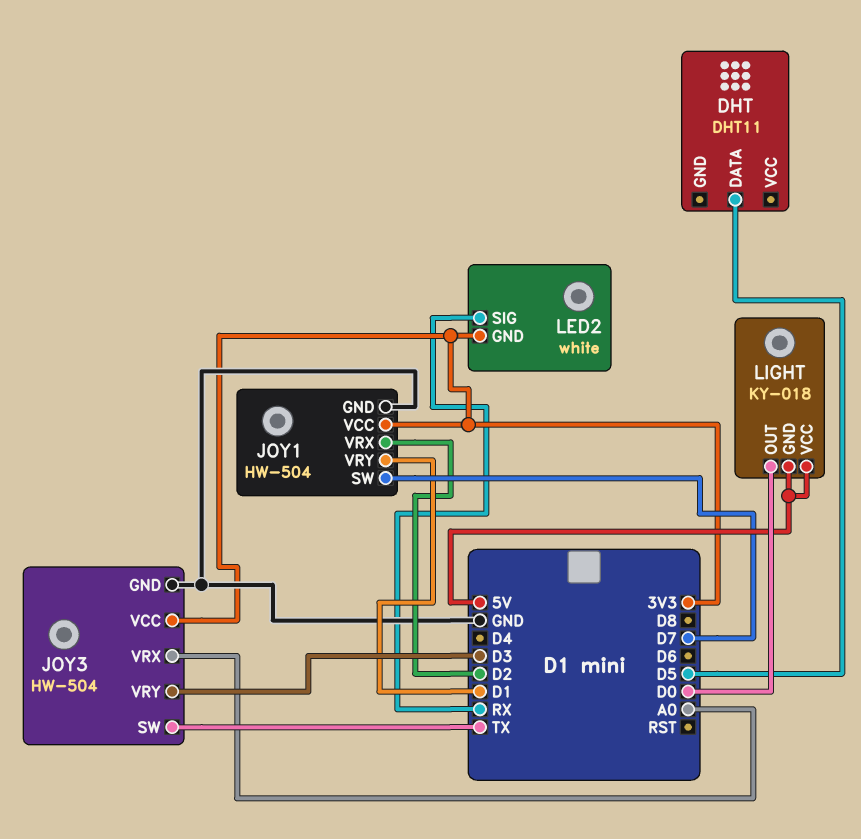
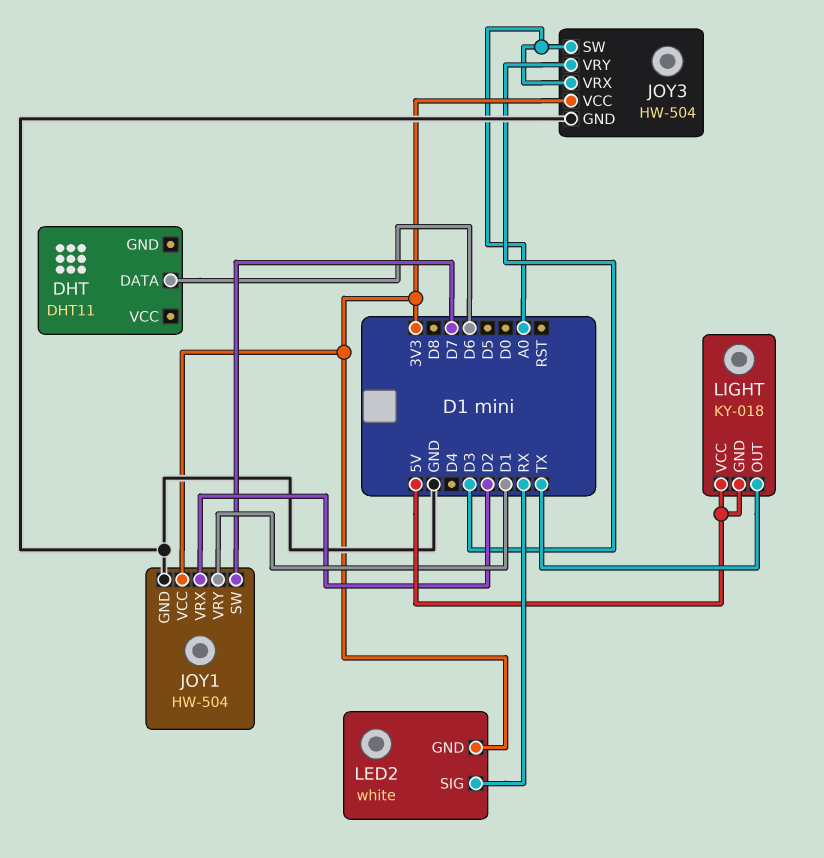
DHT pin DATA: D5 -> D6
JOY3 pin SW: TX -> A0
LIGHT pin OUT: D0 -> TX

